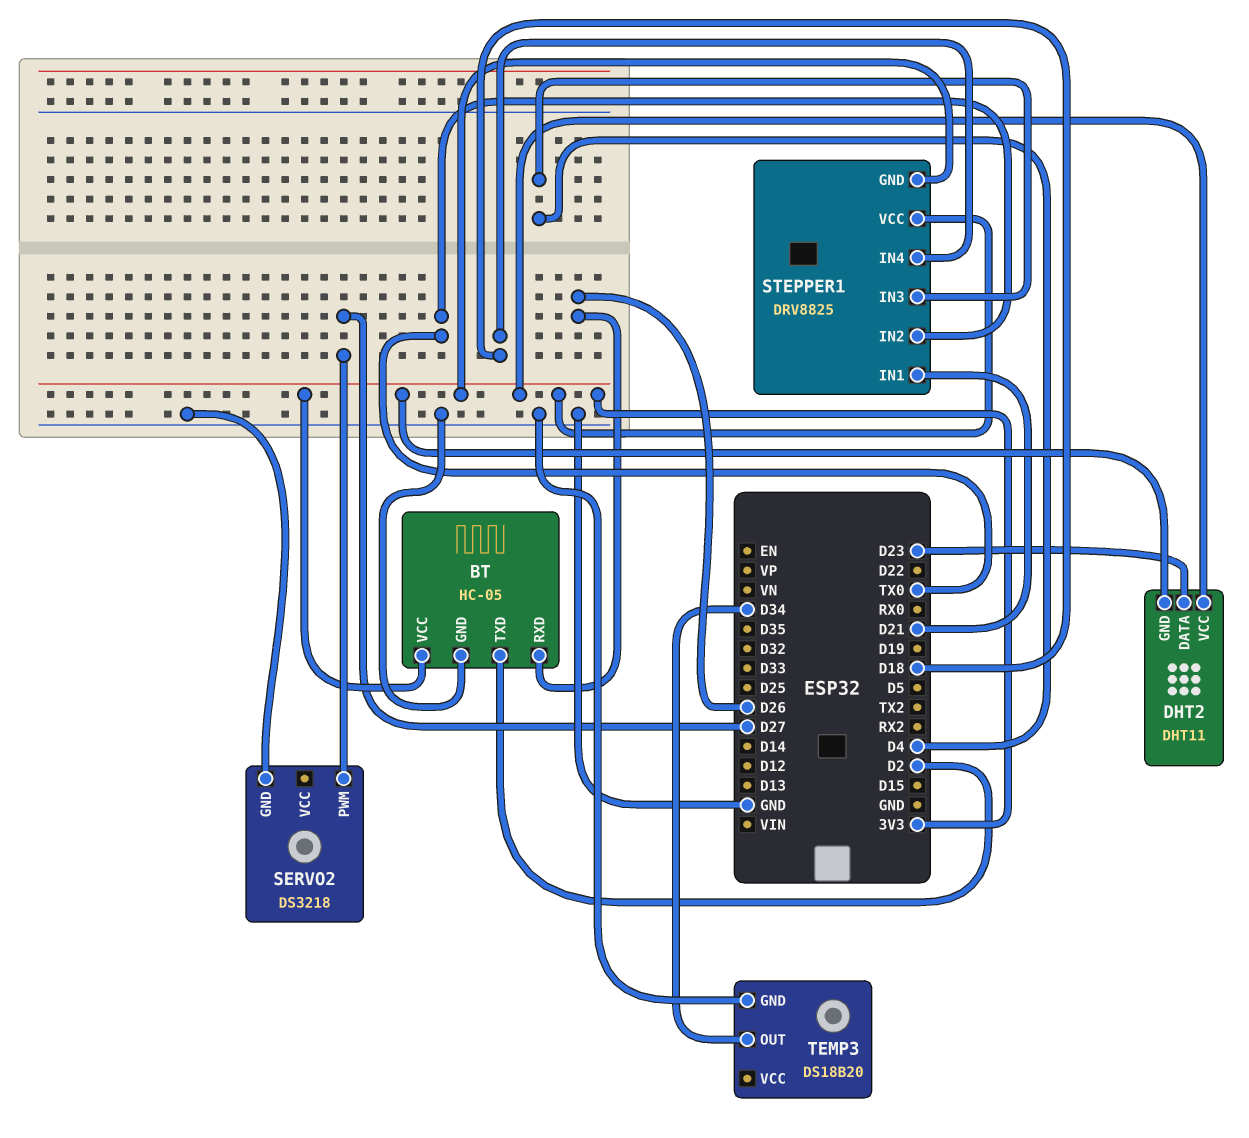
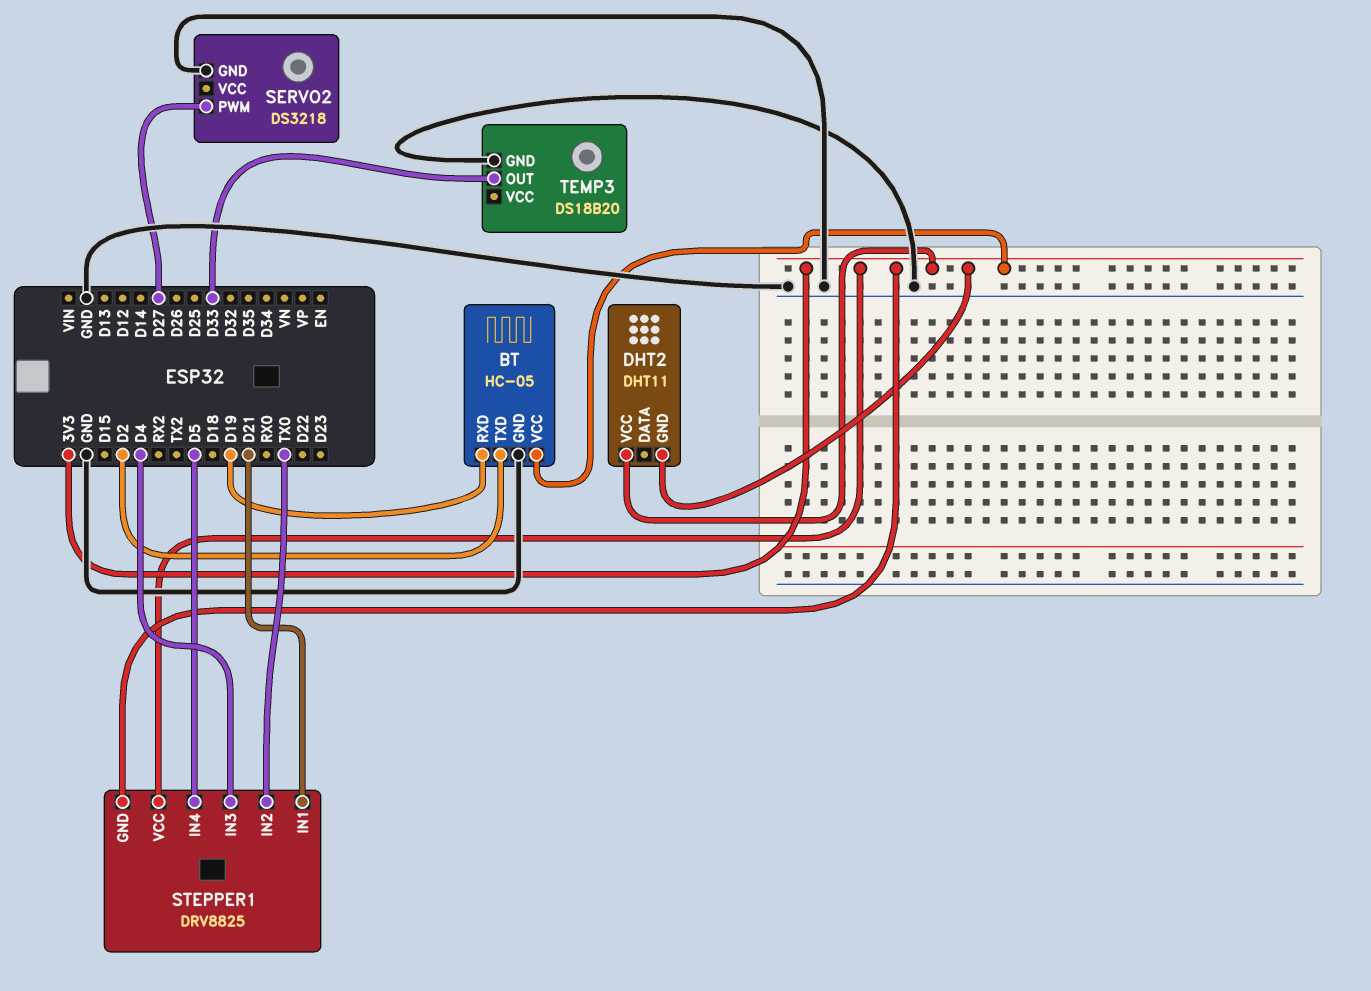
BT pin RXD: D26 -> D19
DHT2 pin DATA: D23 -> none
STEPPER1 pin IN4: D18 -> D5
TEMP3 pin OUT: D34 -> D33

